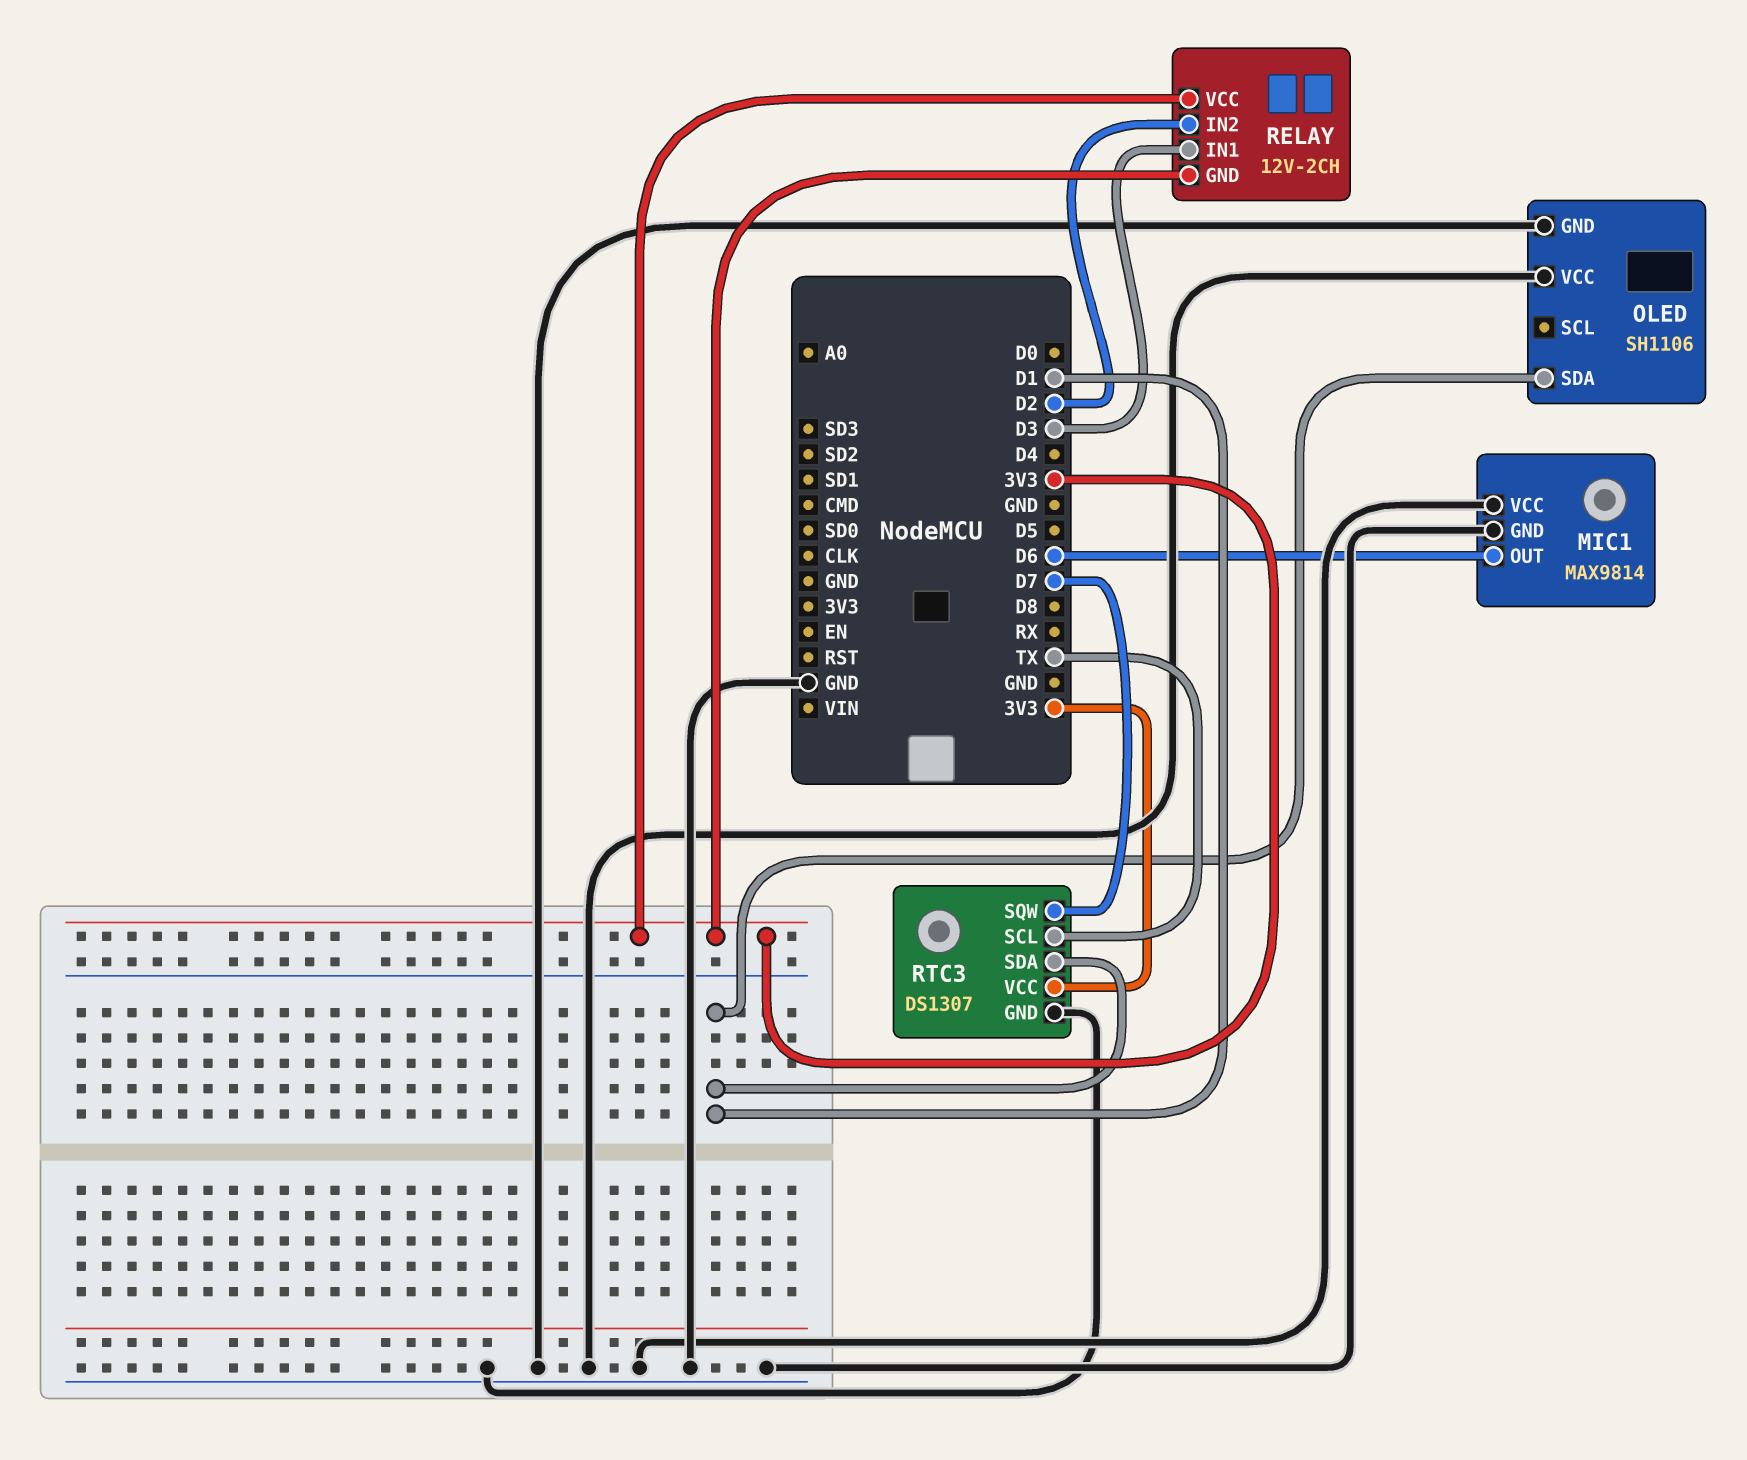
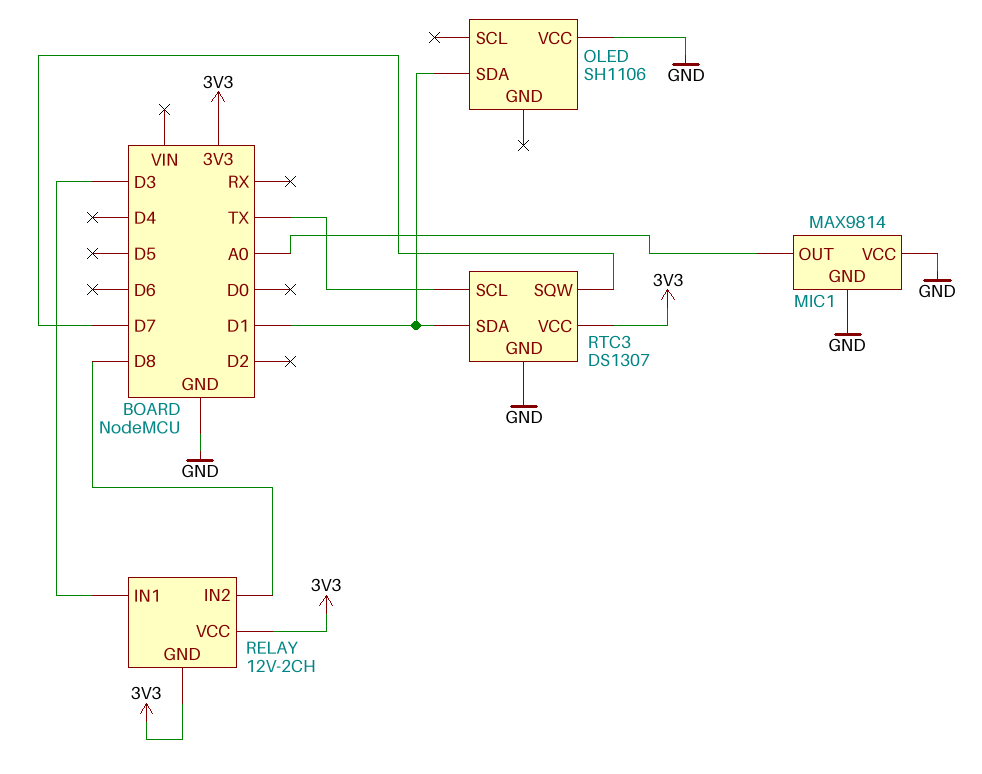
MIC1 pin OUT: D6 -> A0
OLED pin GND: GND -> none
RELAY pin IN2: D2 -> D8

